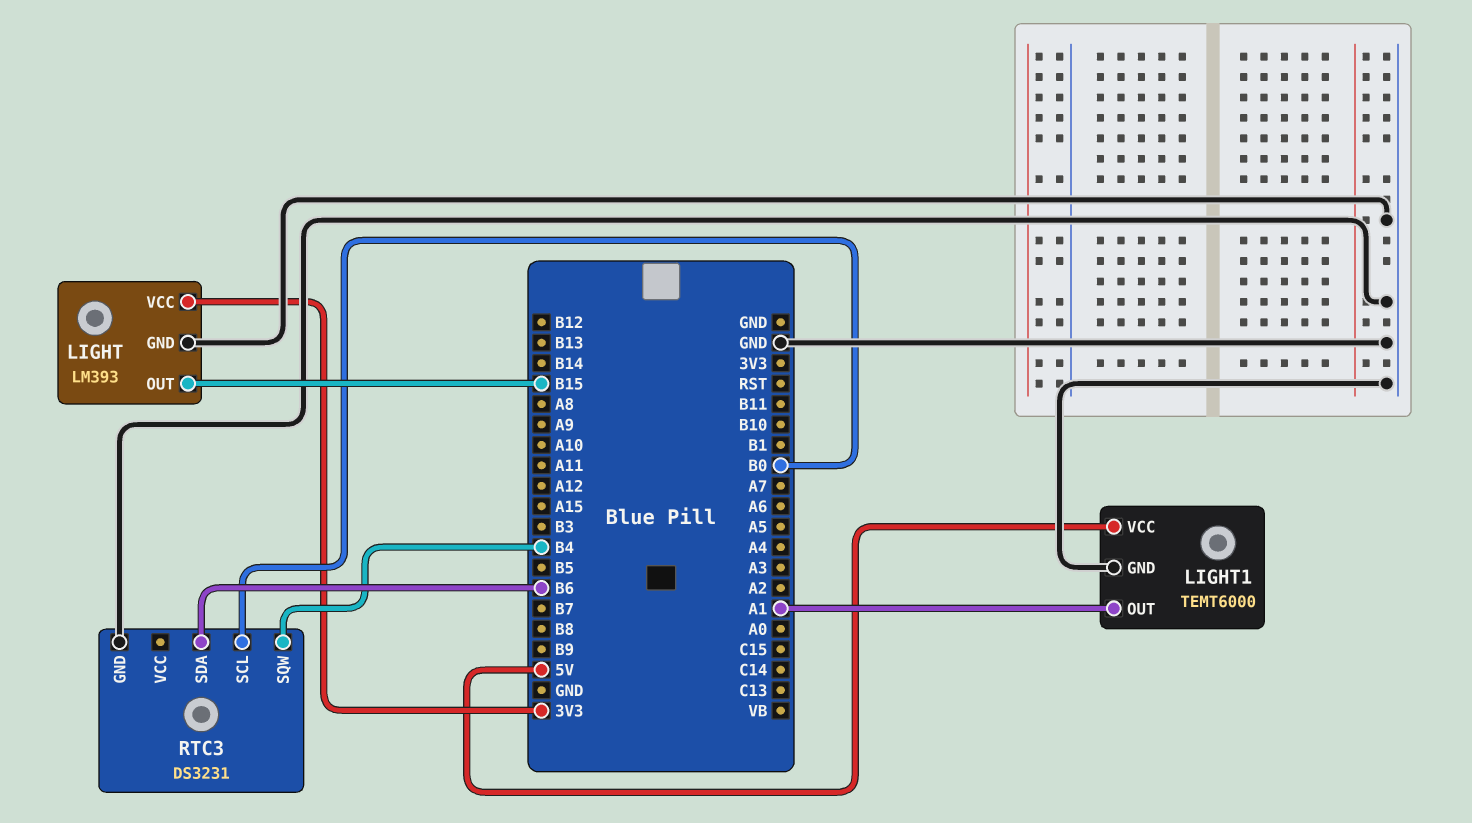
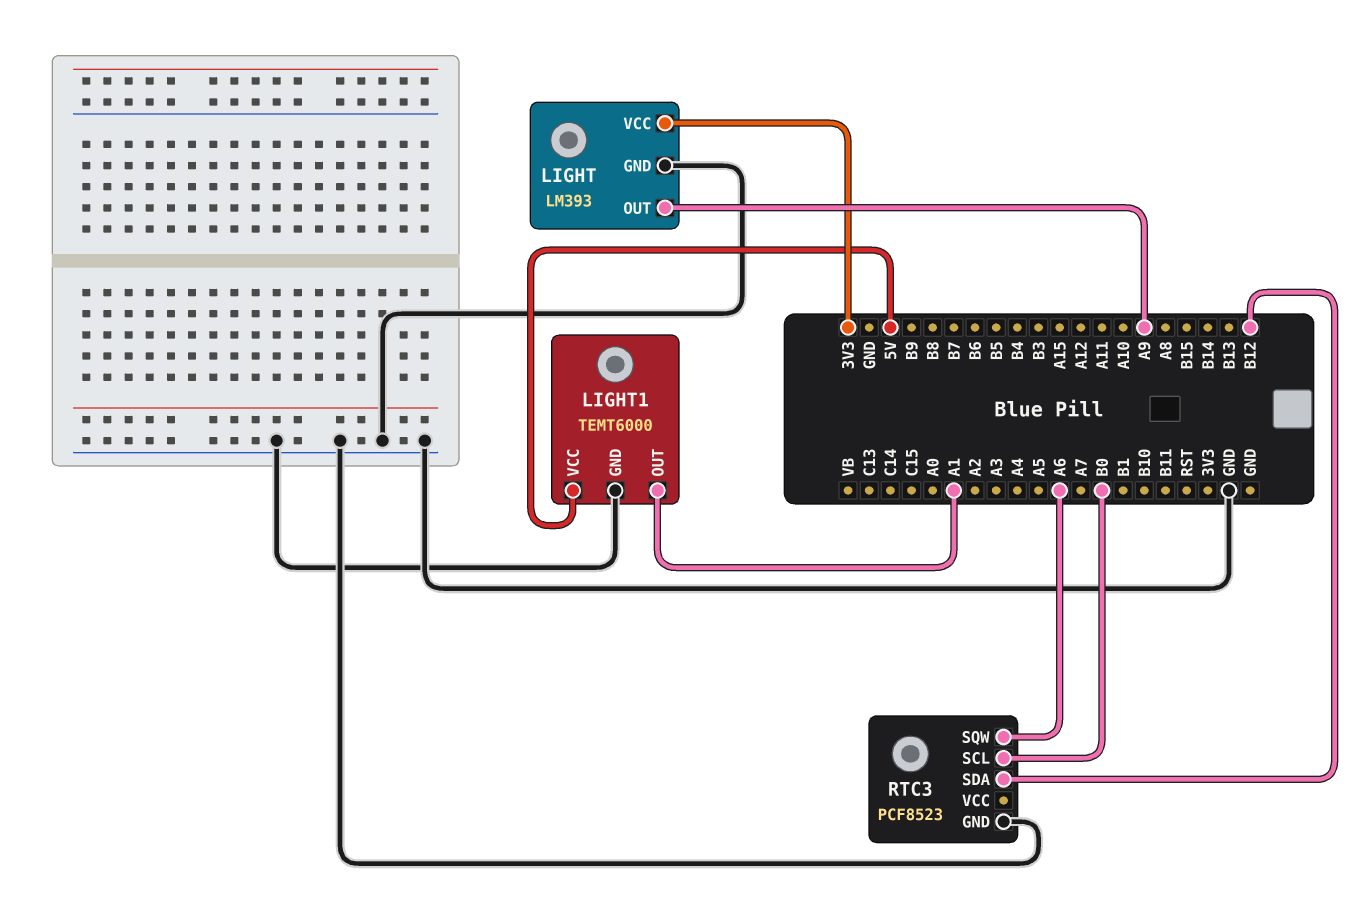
LIGHT pin OUT: B15 -> A9
RTC3: DS3231 -> PCF8523
RTC3 pin SDA: B6 -> B12
RTC3 pin SQW: B4 -> A6

